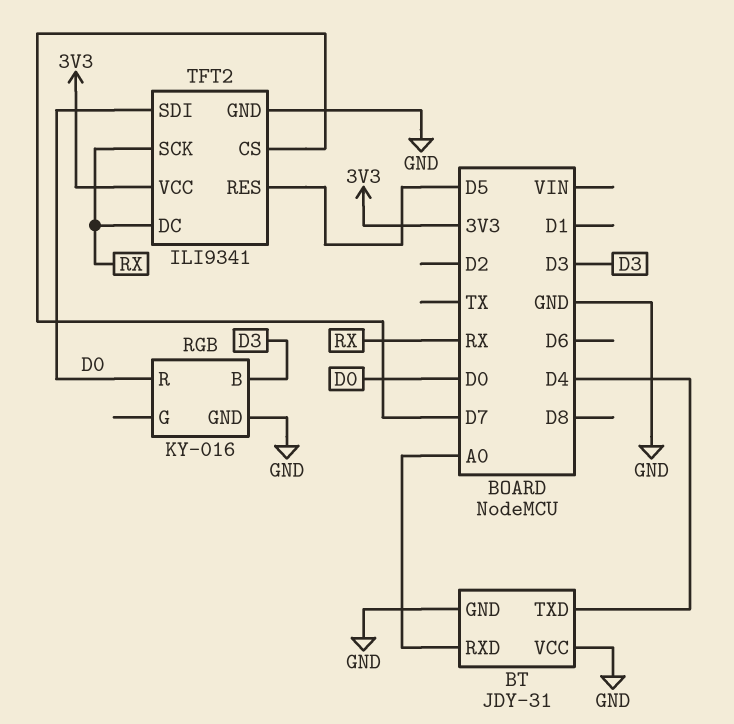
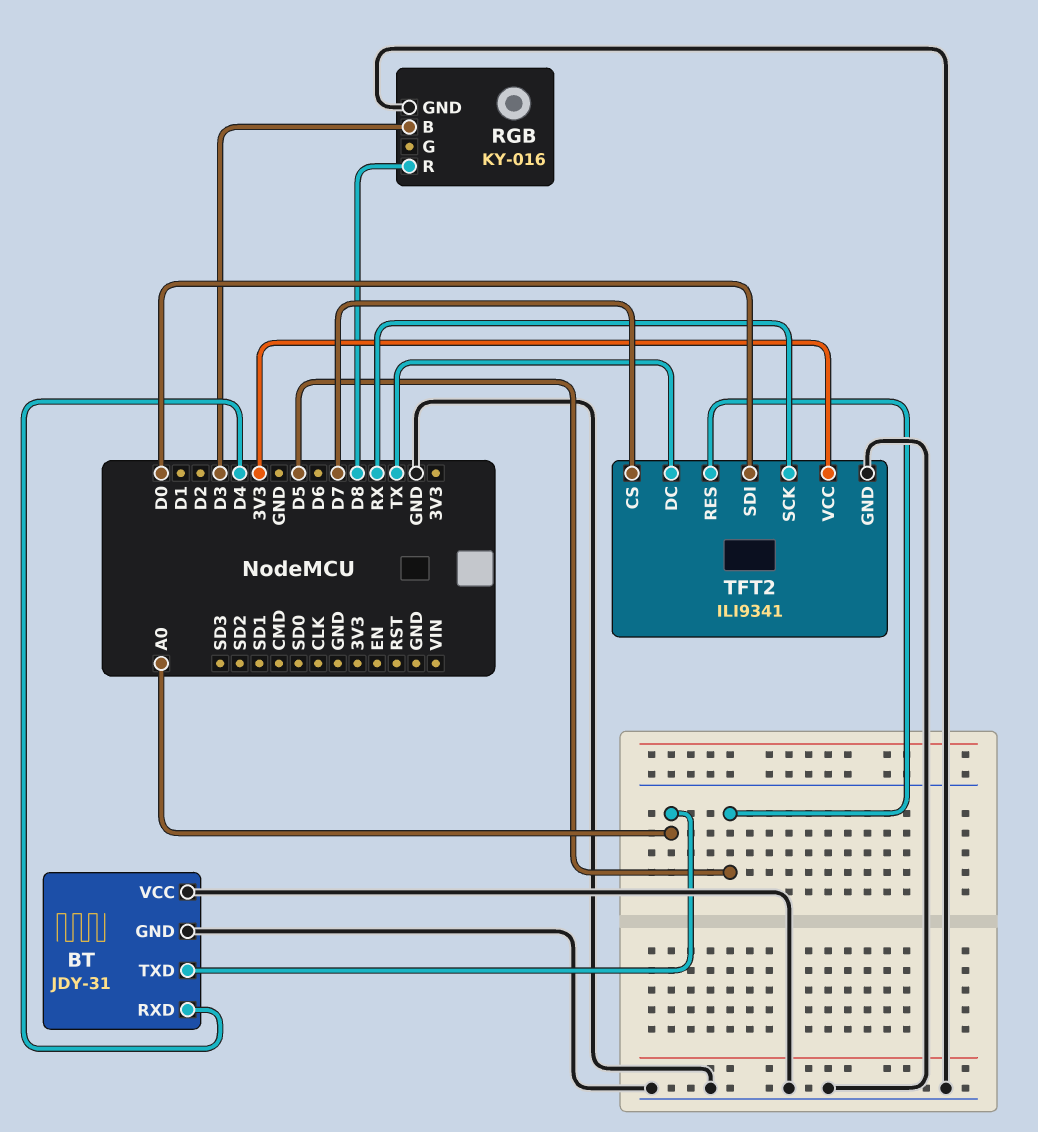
BT pin RXD: A0 -> D4
BT pin TXD: D4 -> A0
RGB pin R: D0 -> D8
TFT2 pin DC: RX -> TX

